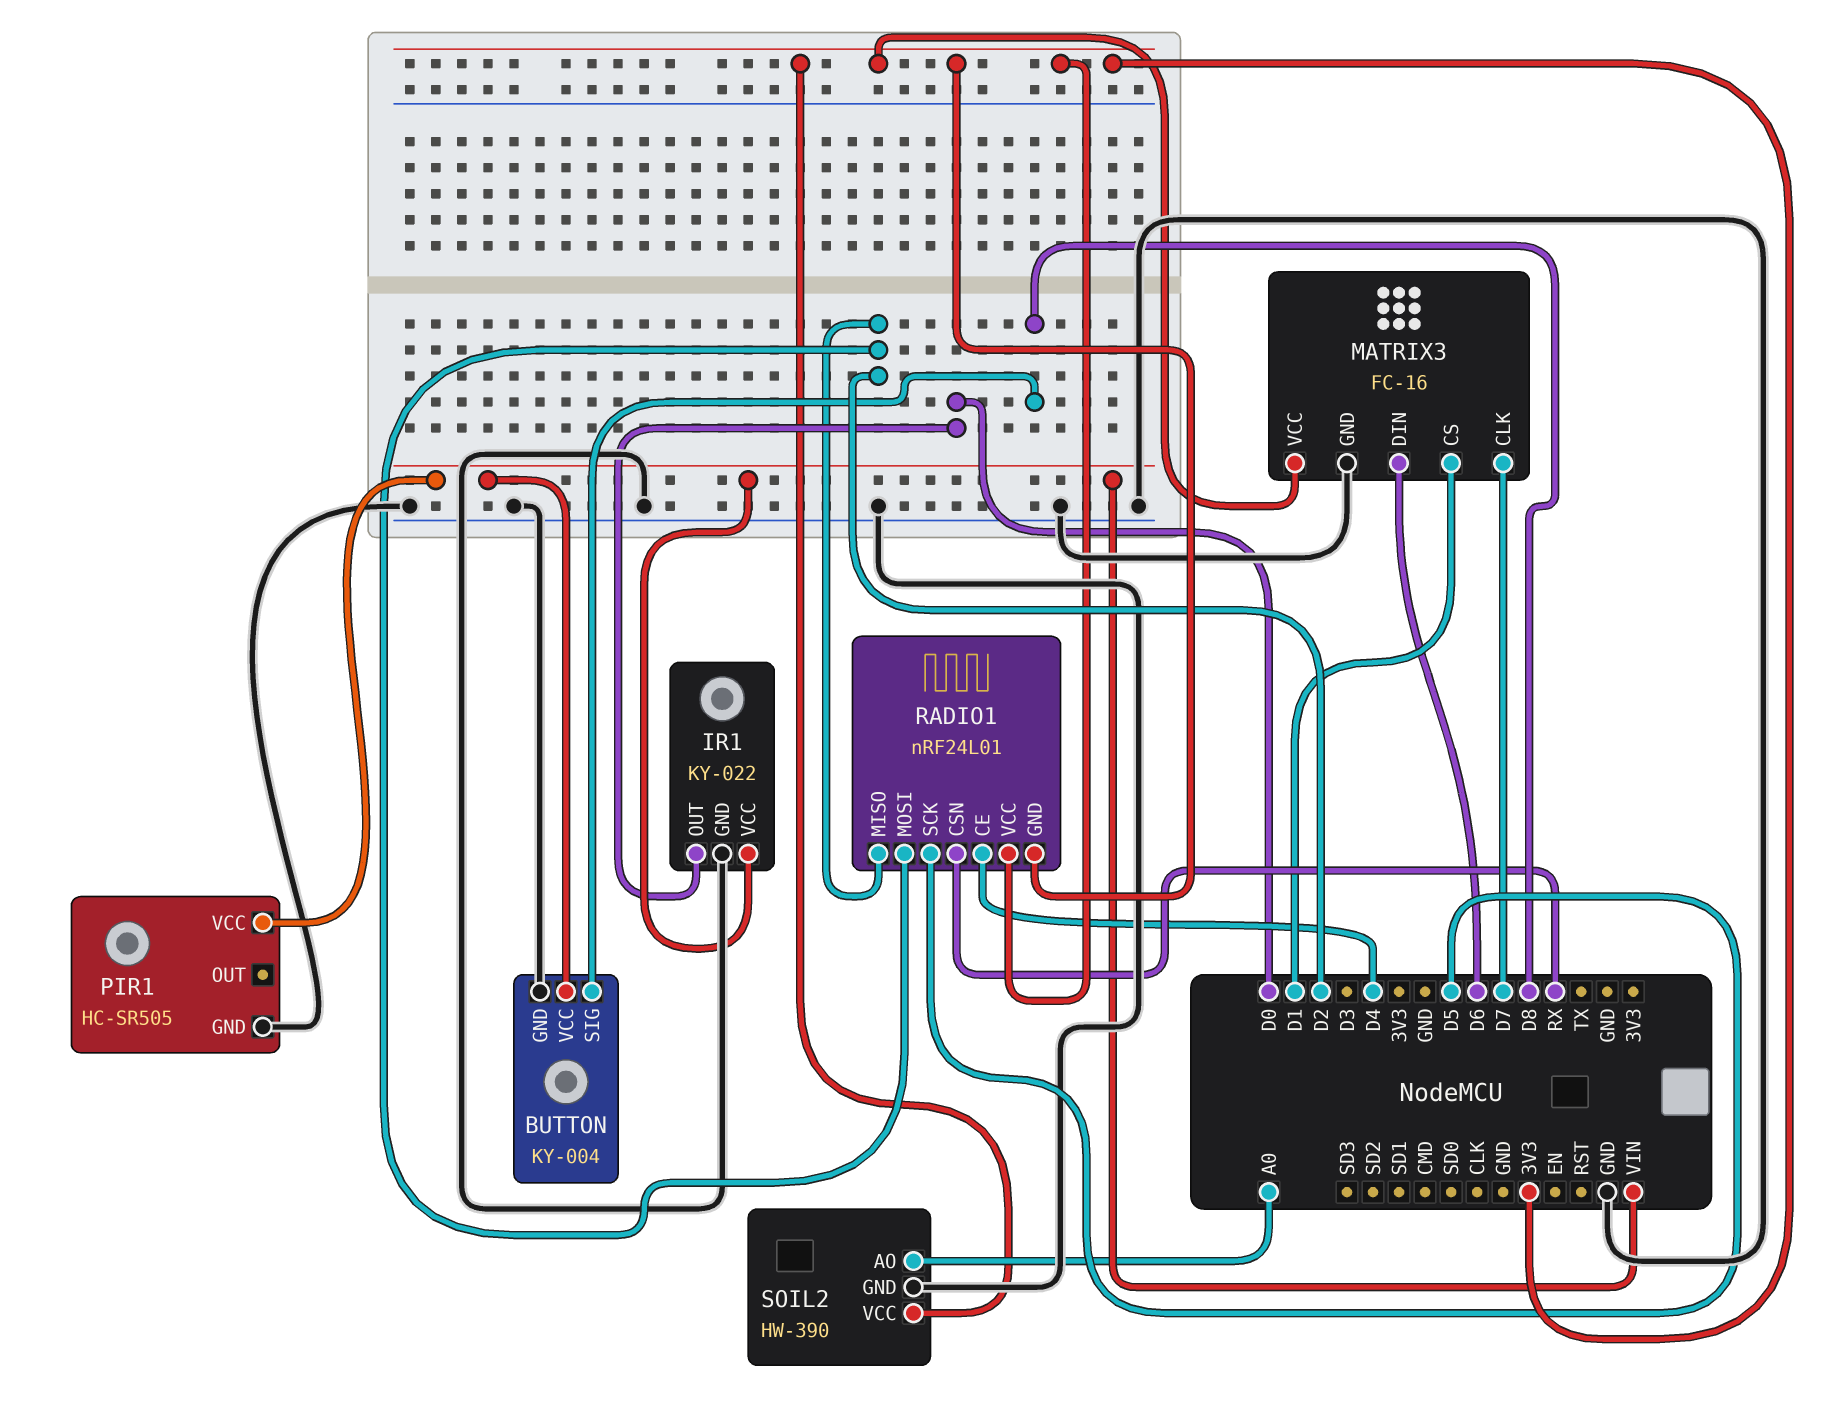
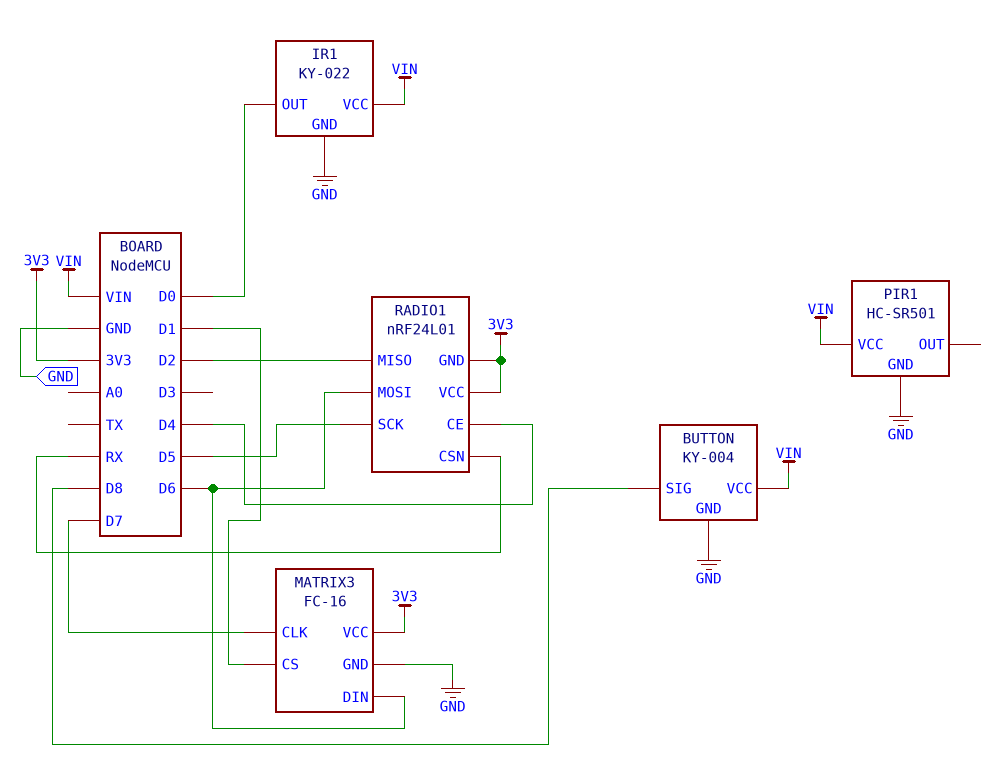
PIR1: HC-SR505 -> HC-SR501
RADIO1 pin MOSI: D2 -> D6
SOIL2: HW-390 -> none
SOIL2 pin AO: A0 -> none
SOIL2 pin GND: GND -> none
SOIL2 pin VCC: 3V3 -> none

